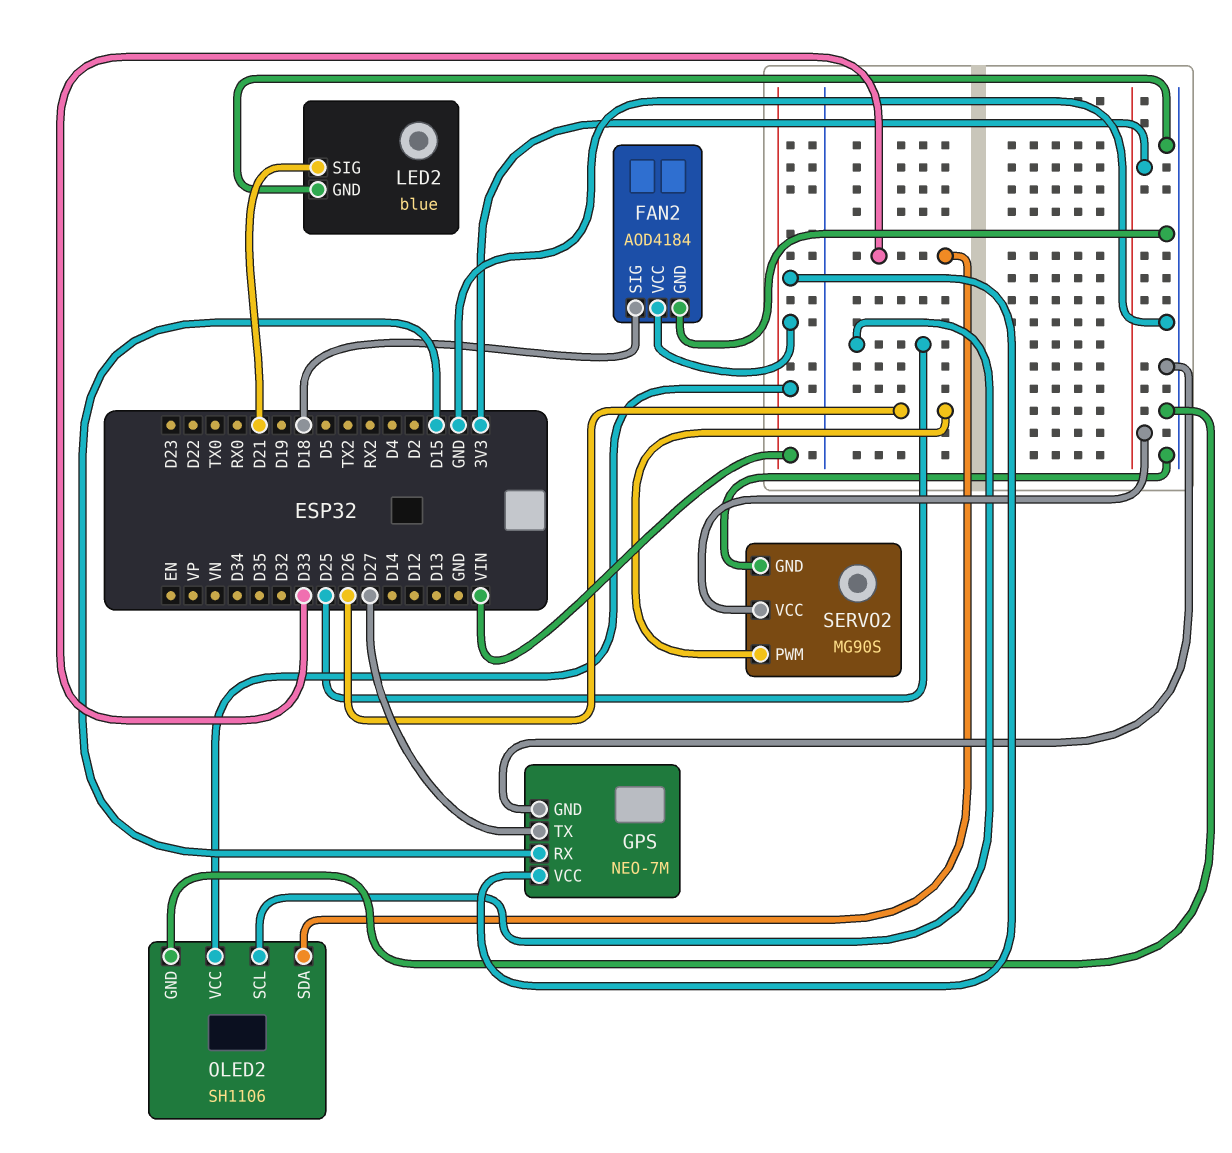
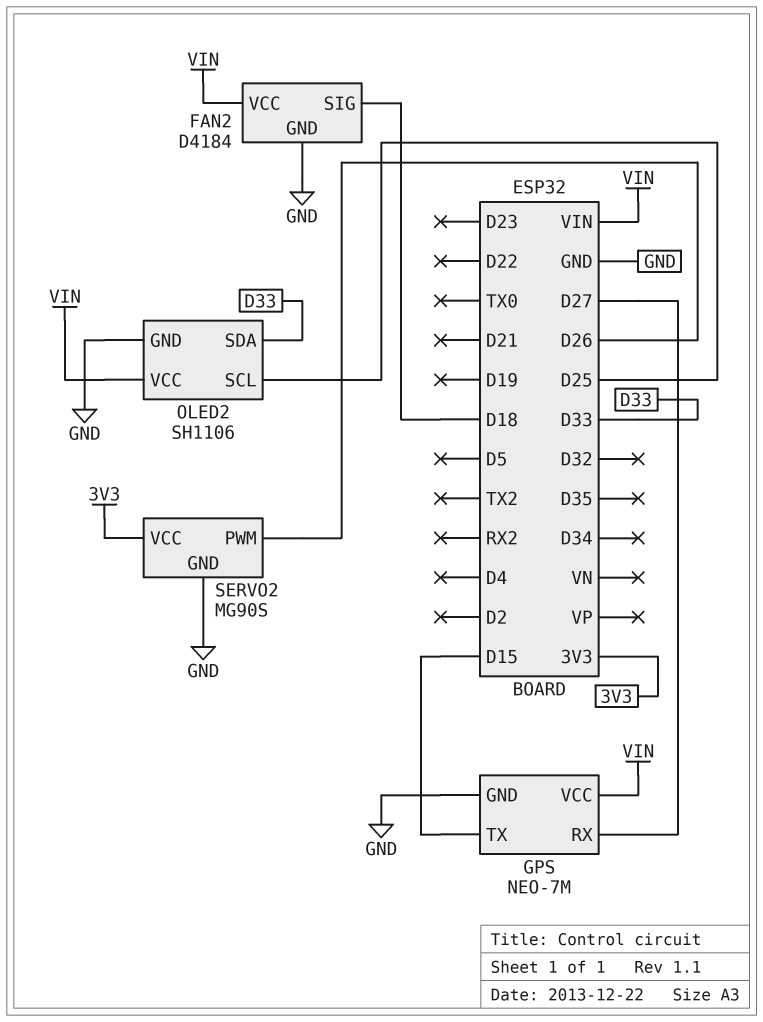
FAN2: AOD4184 -> D4184
GPS pin RX: D15 -> D27
GPS pin TX: D27 -> D15
LED2: blue -> none
LED2 pin GND: GND -> none
LED2 pin SIG: D21 -> none

